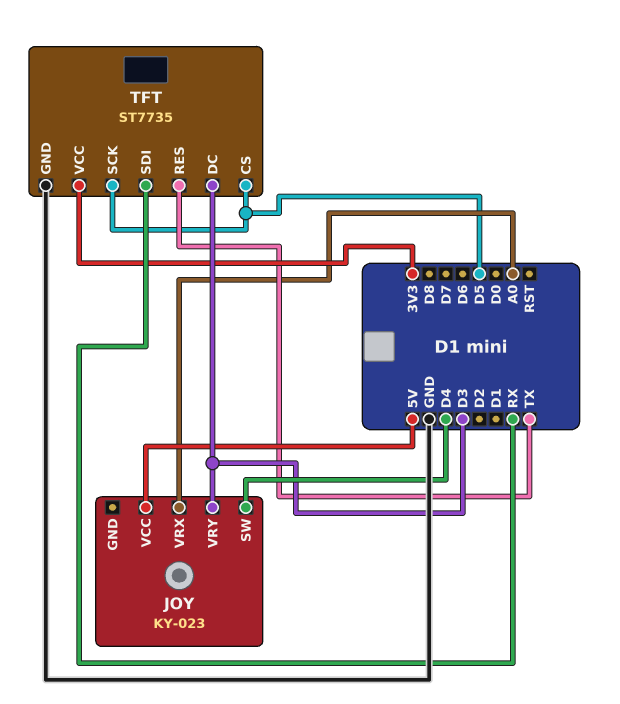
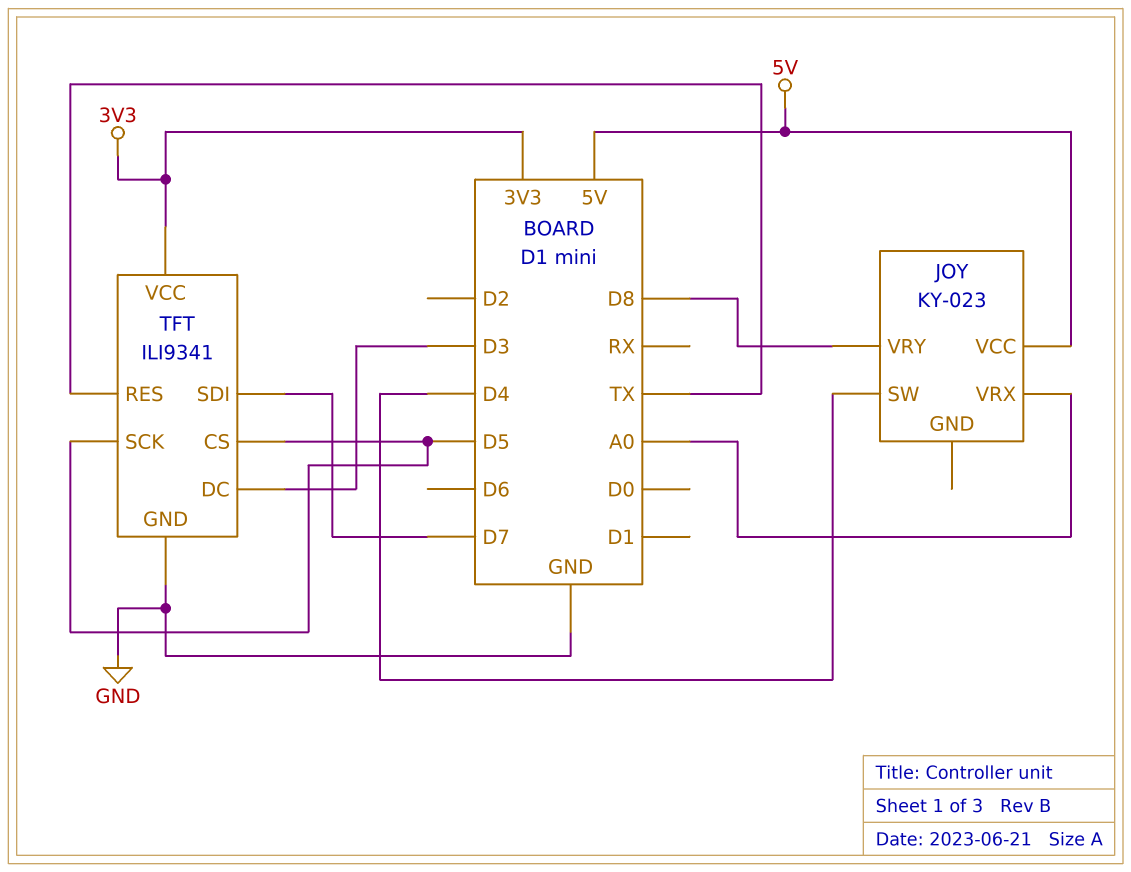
JOY pin VRY: D3 -> D8
TFT: ST7735 -> ILI9341
TFT pin SDI: RX -> D7

